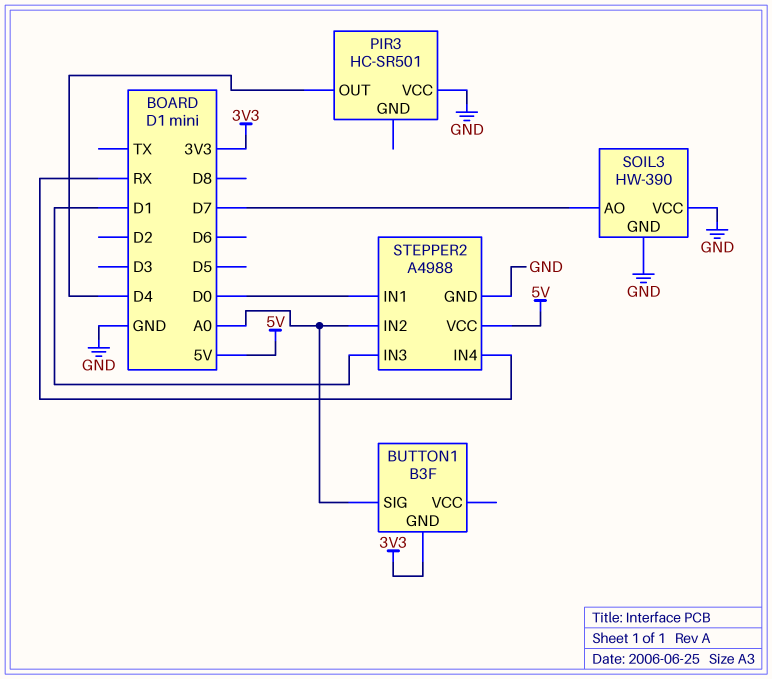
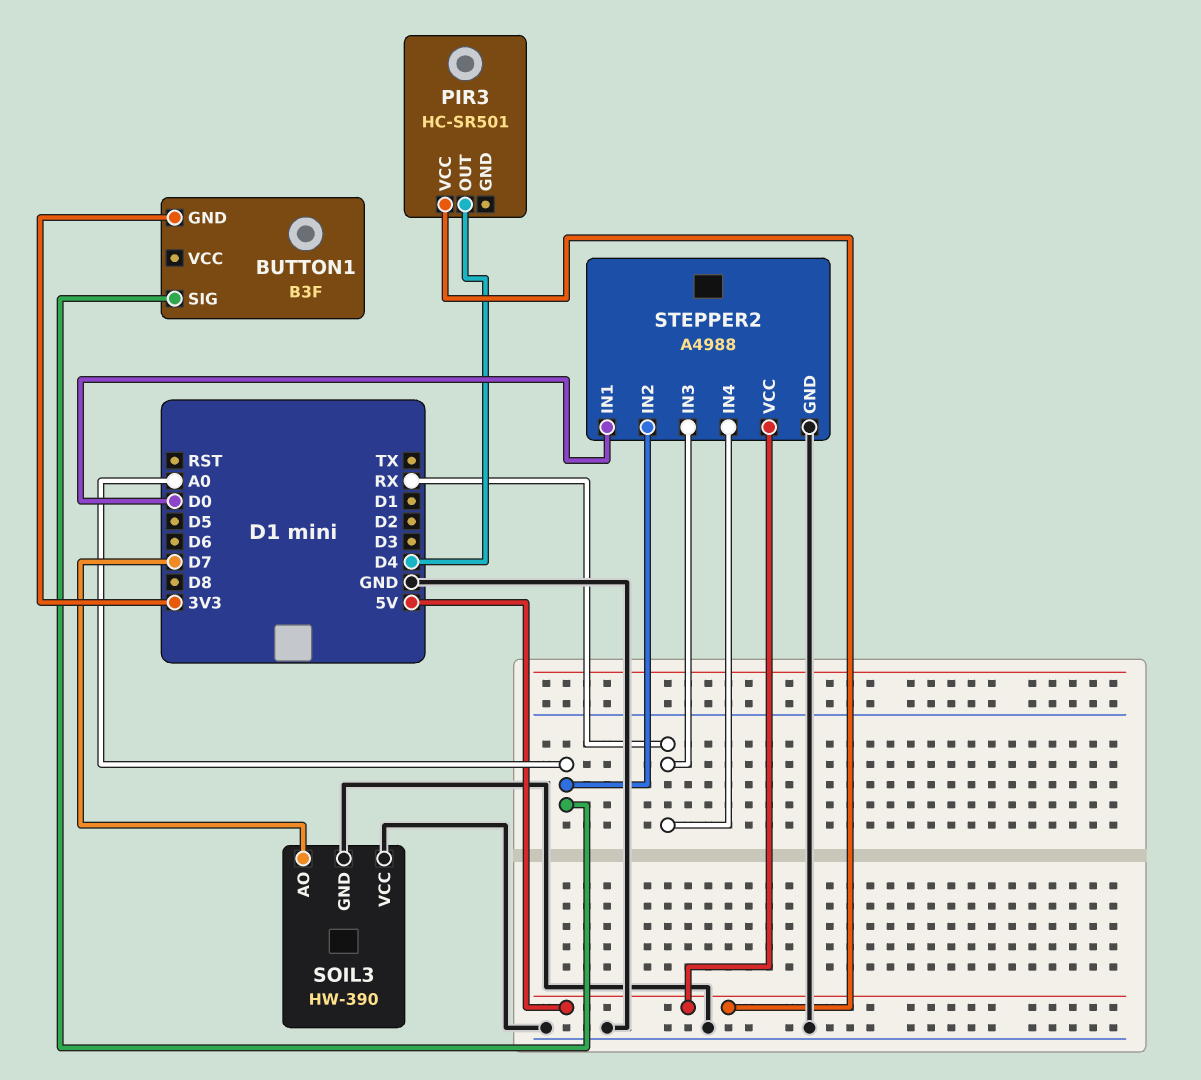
PIR3 pin VCC: GND -> 5V
STEPPER2 pin IN3: D1 -> RX

